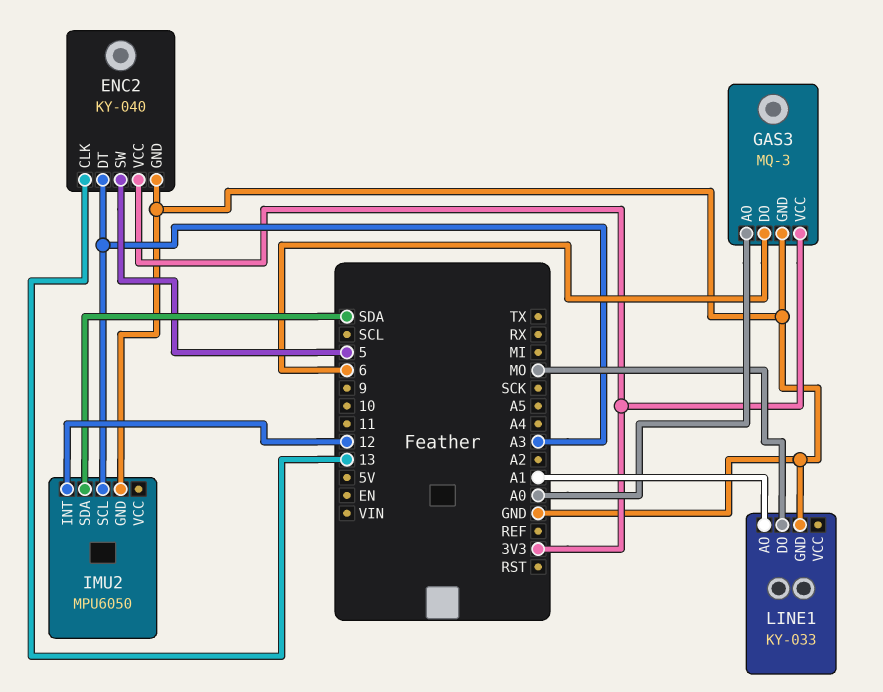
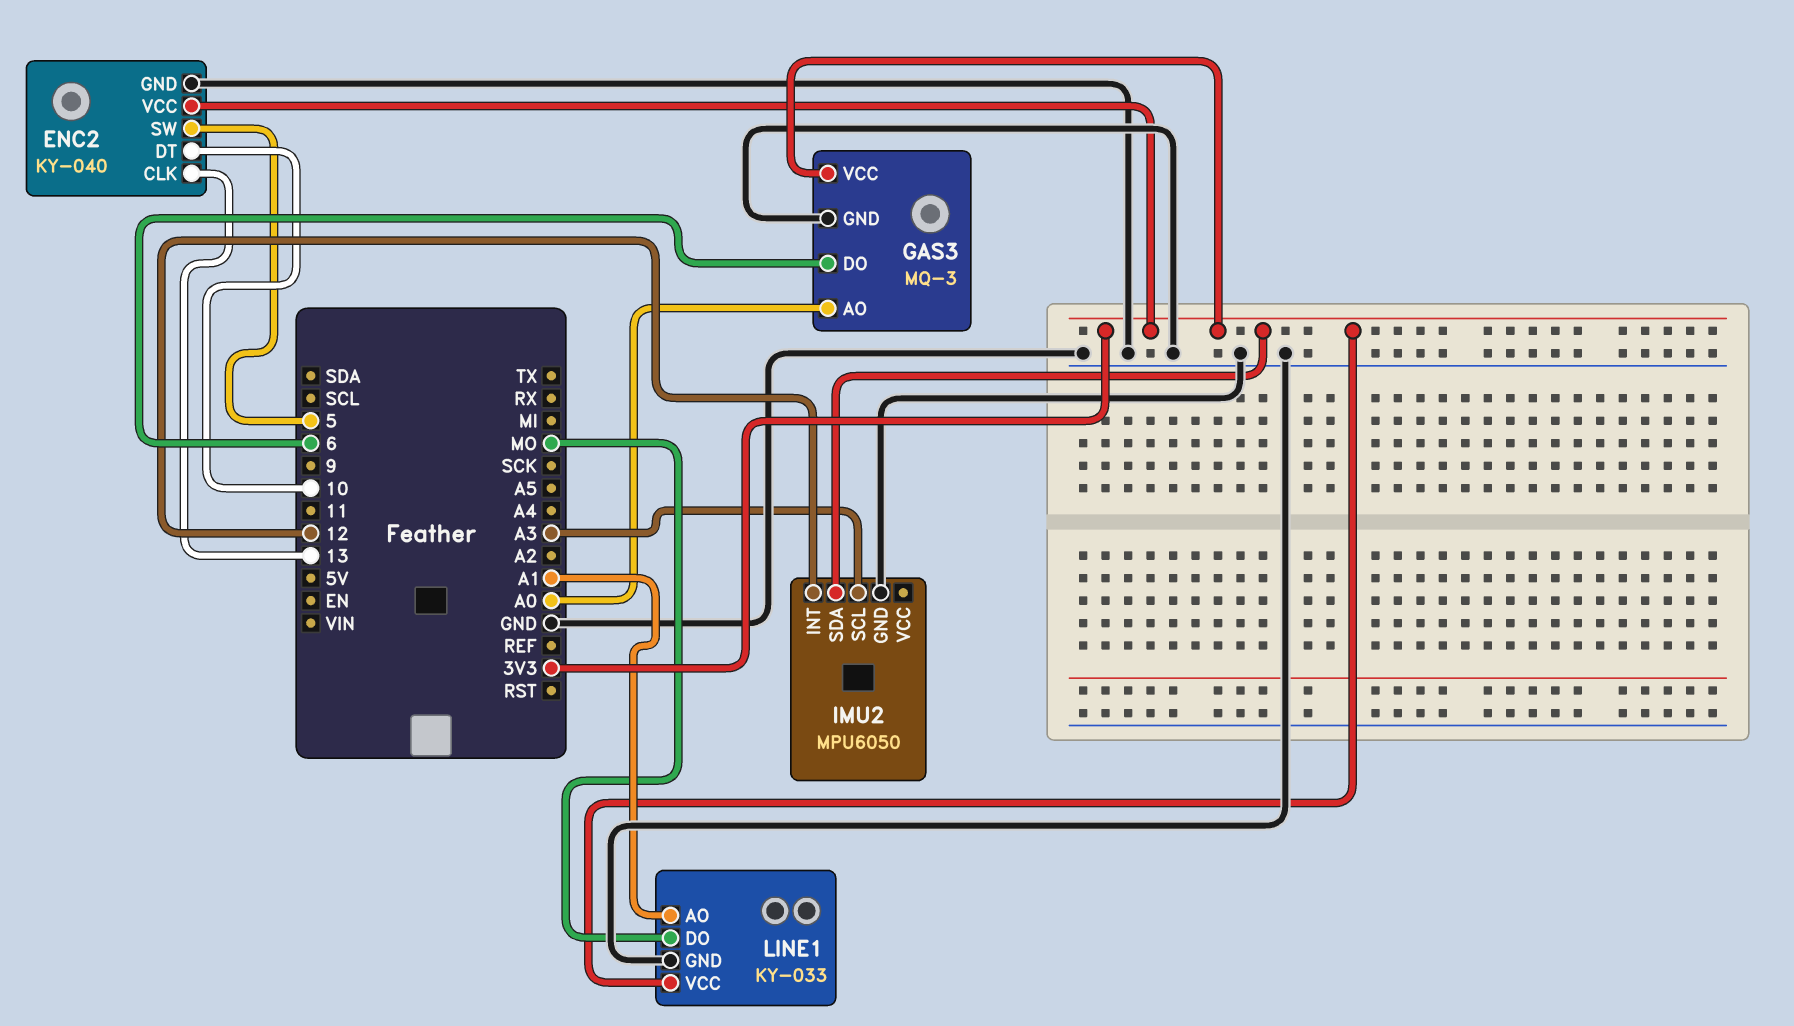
ENC2 pin DT: A3 -> 10
IMU2 pin SDA: SDA -> 3V3
LINE1 pin VCC: none -> 3V3

